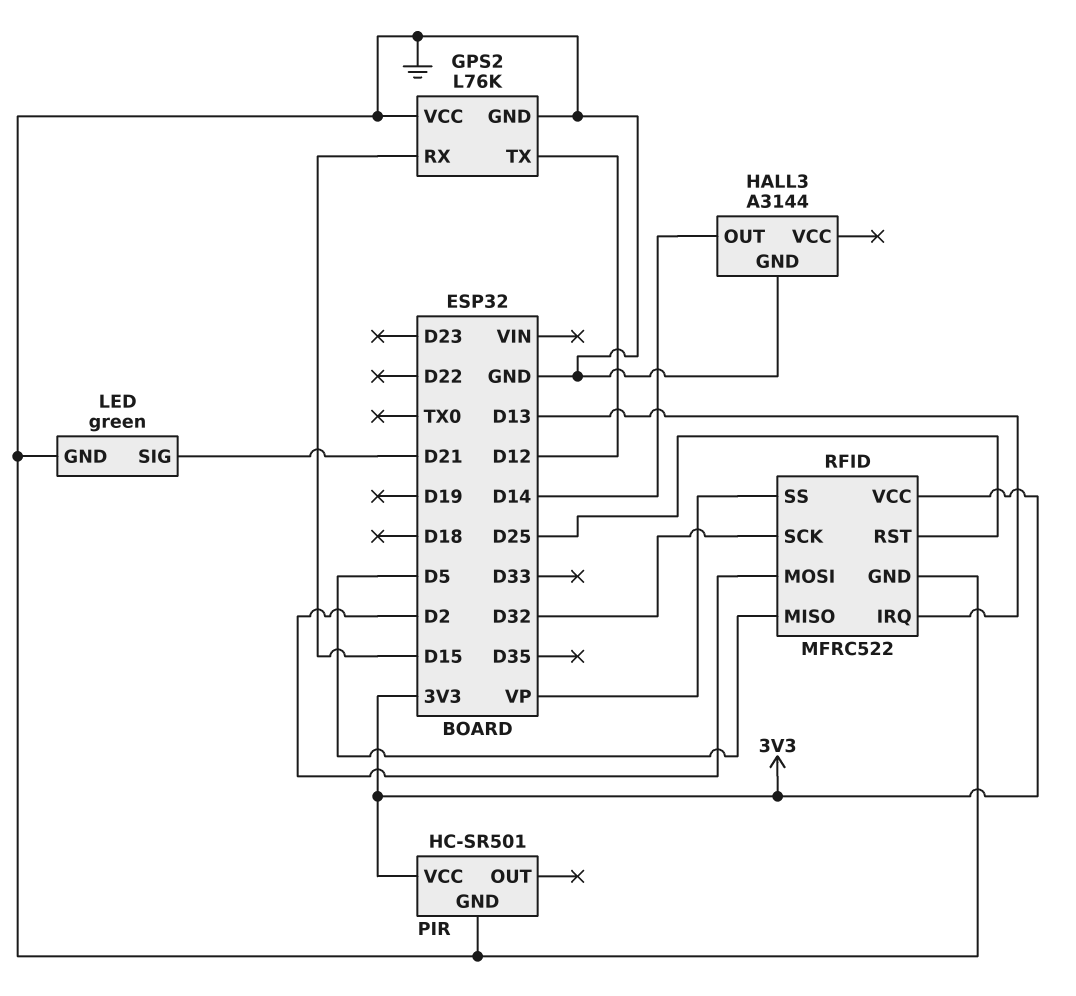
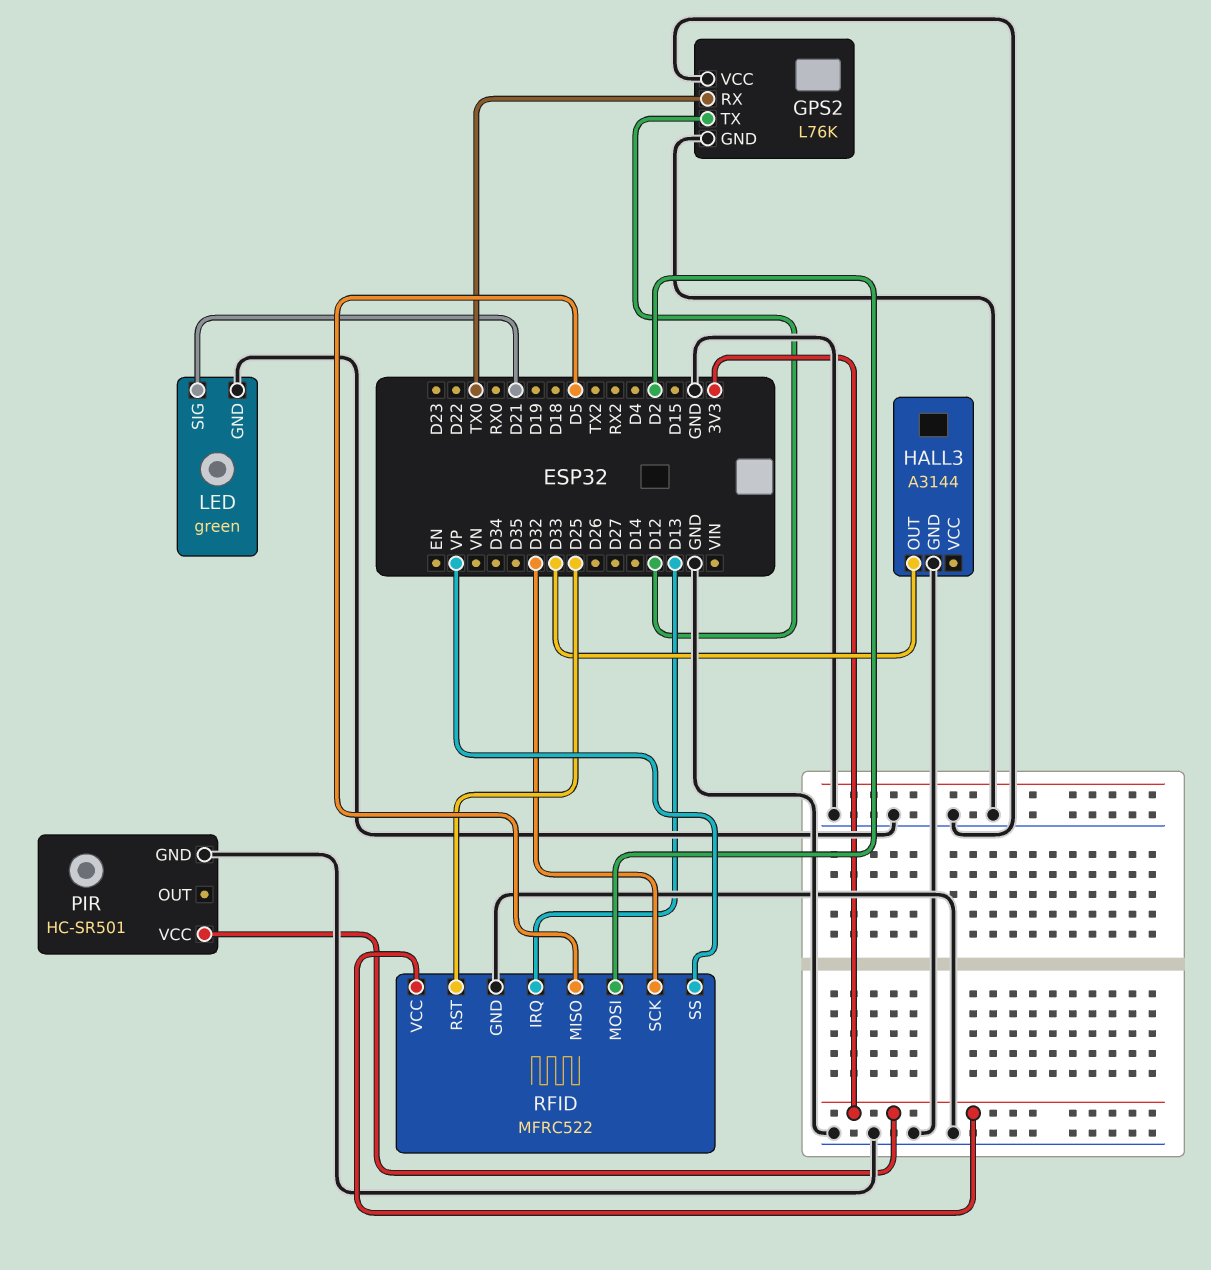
GPS2 pin RX: D15 -> TX0
HALL3 pin OUT: D14 -> D33

